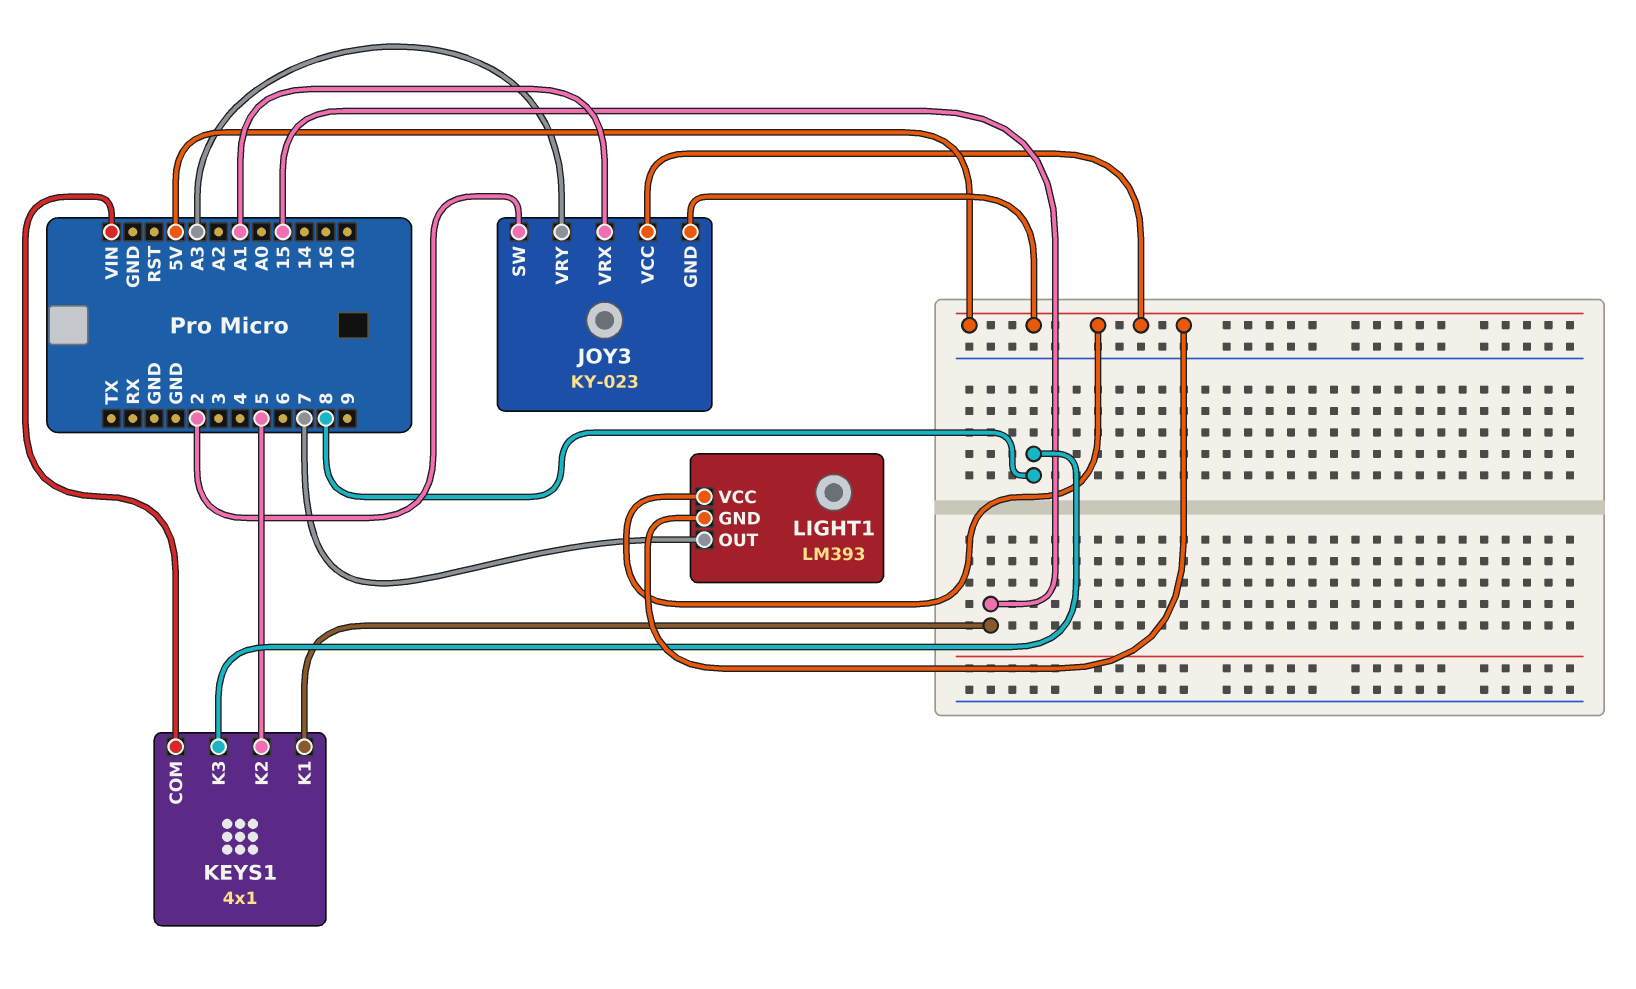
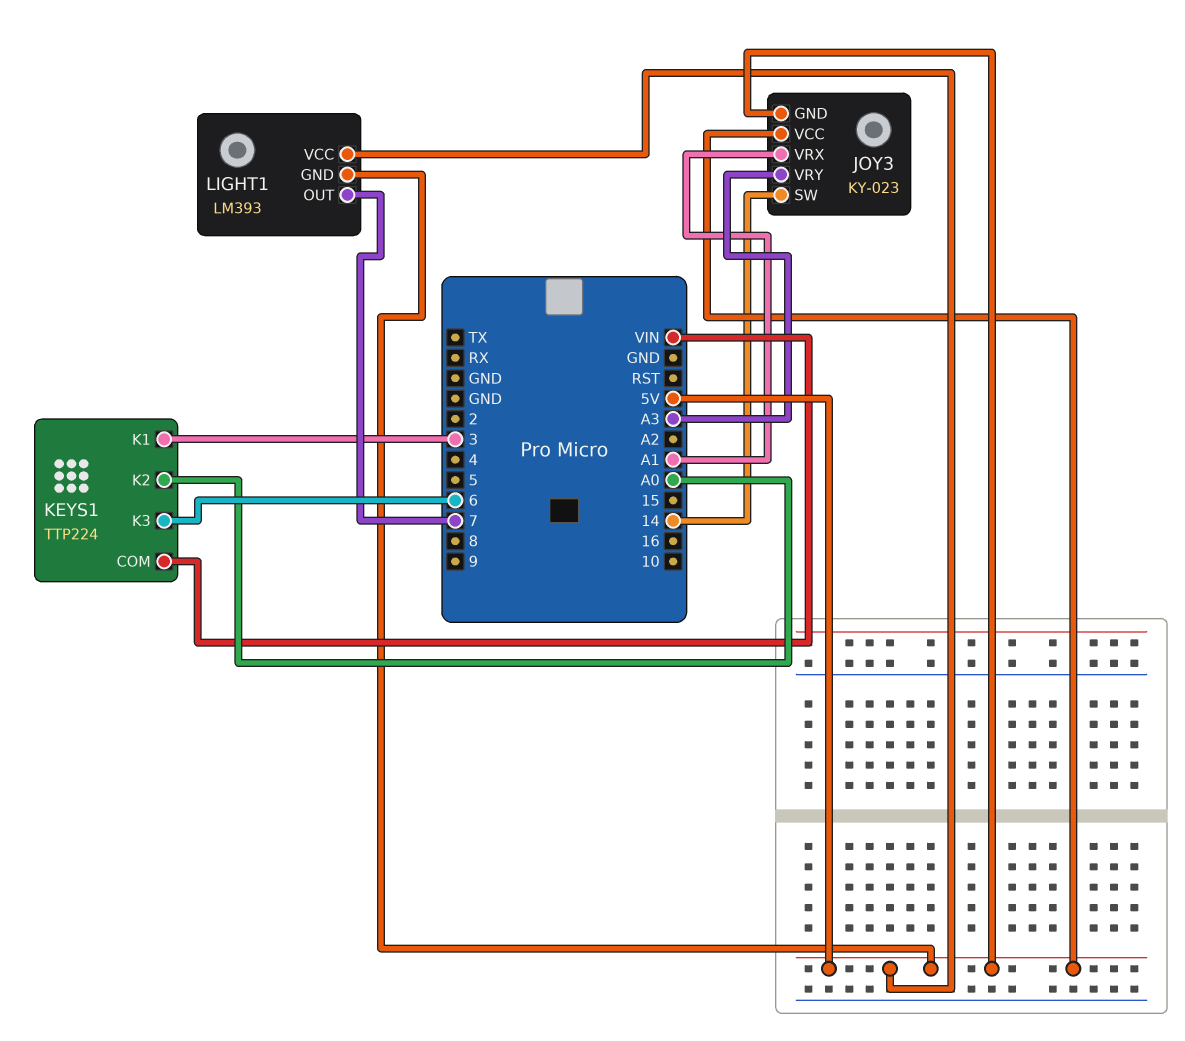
JOY3 pin SW: 2 -> 14
KEYS1: 4x1 -> TTP224
KEYS1 pin K1: 15 -> 3
KEYS1 pin K2: 5 -> A0
KEYS1 pin K3: 8 -> 6

